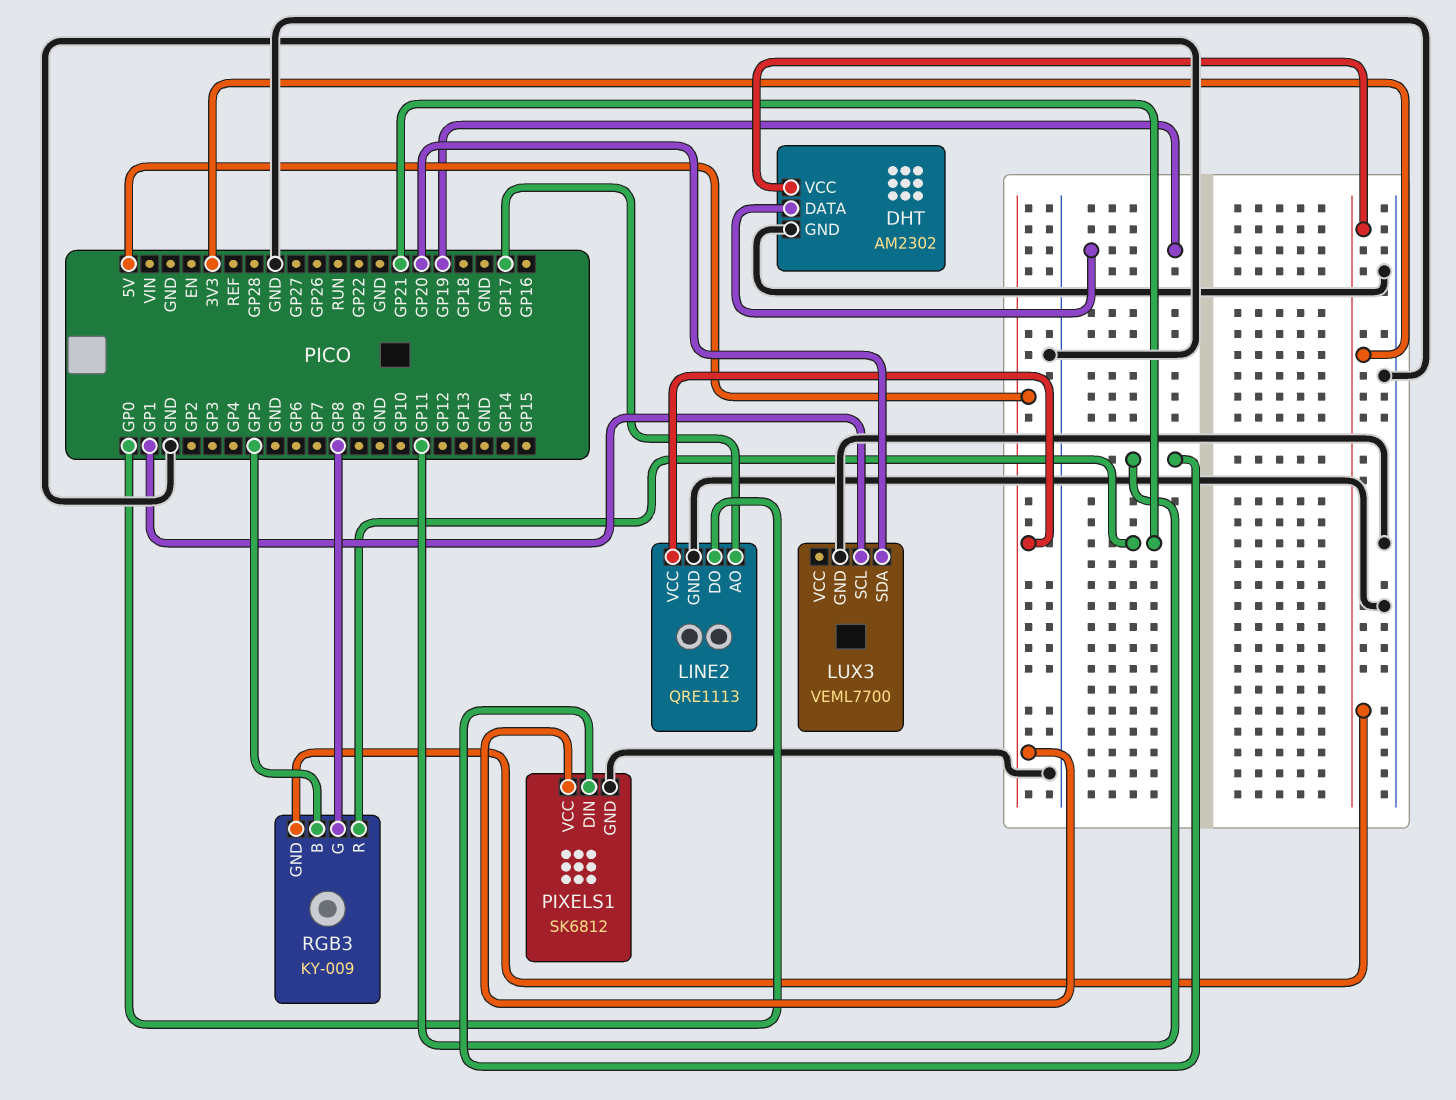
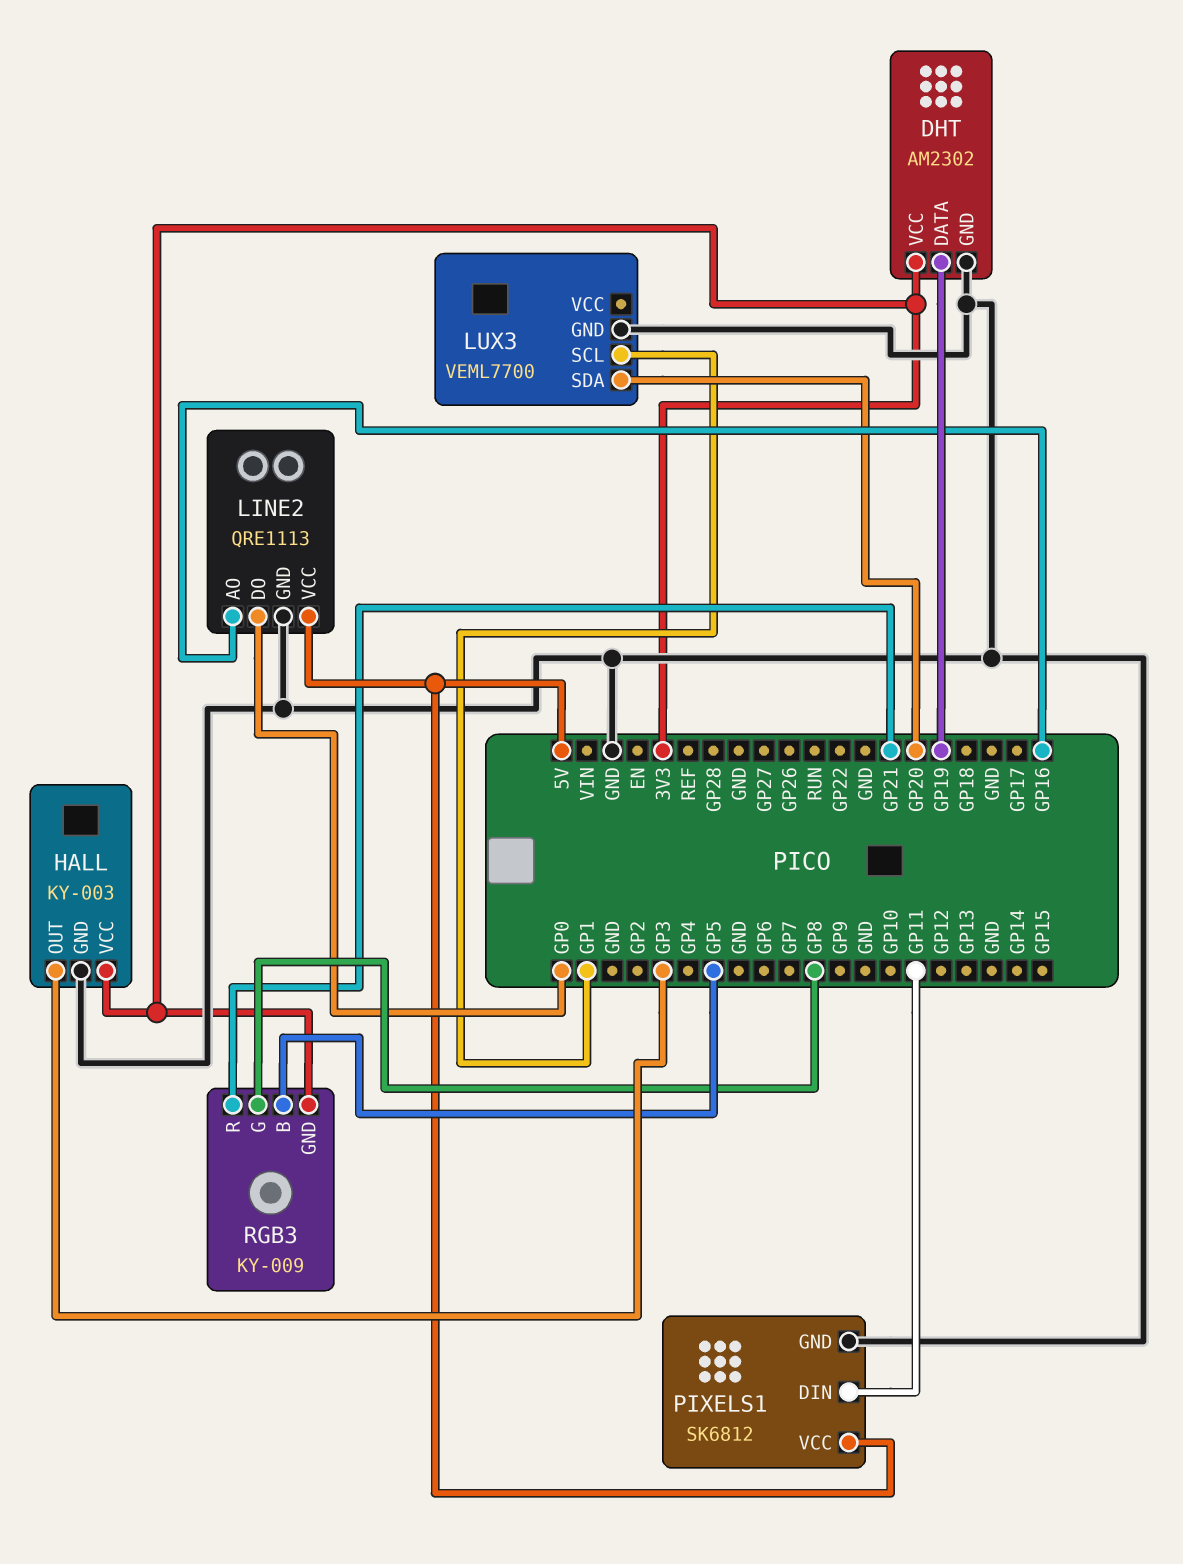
HALL: none -> KY-003
HALL pin GND: none -> GND
HALL pin OUT: none -> GP3
HALL pin VCC: none -> 3V3
LINE2 pin AO: GP17 -> GP16

